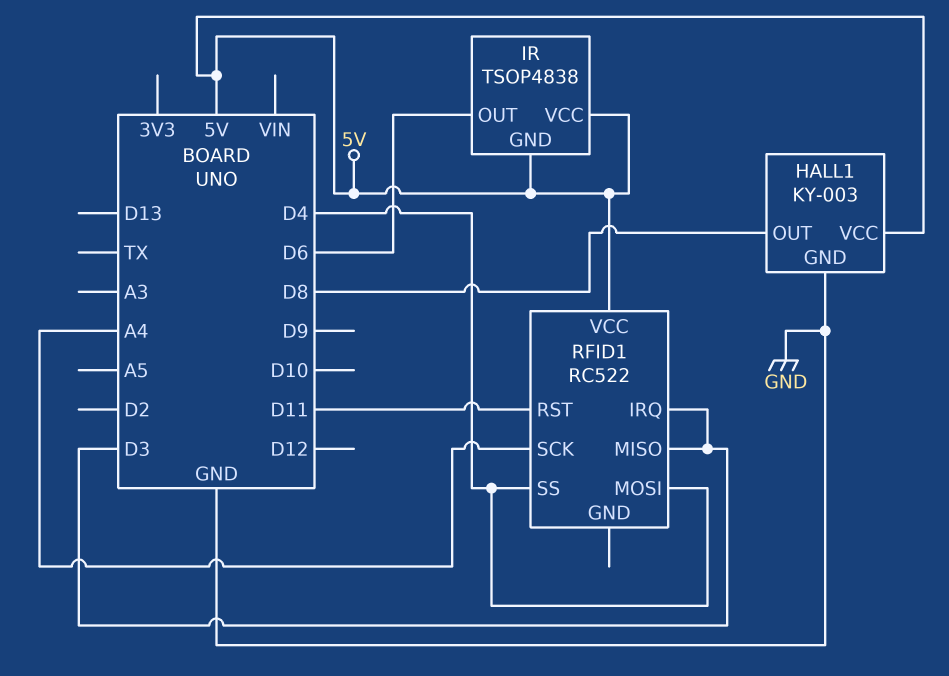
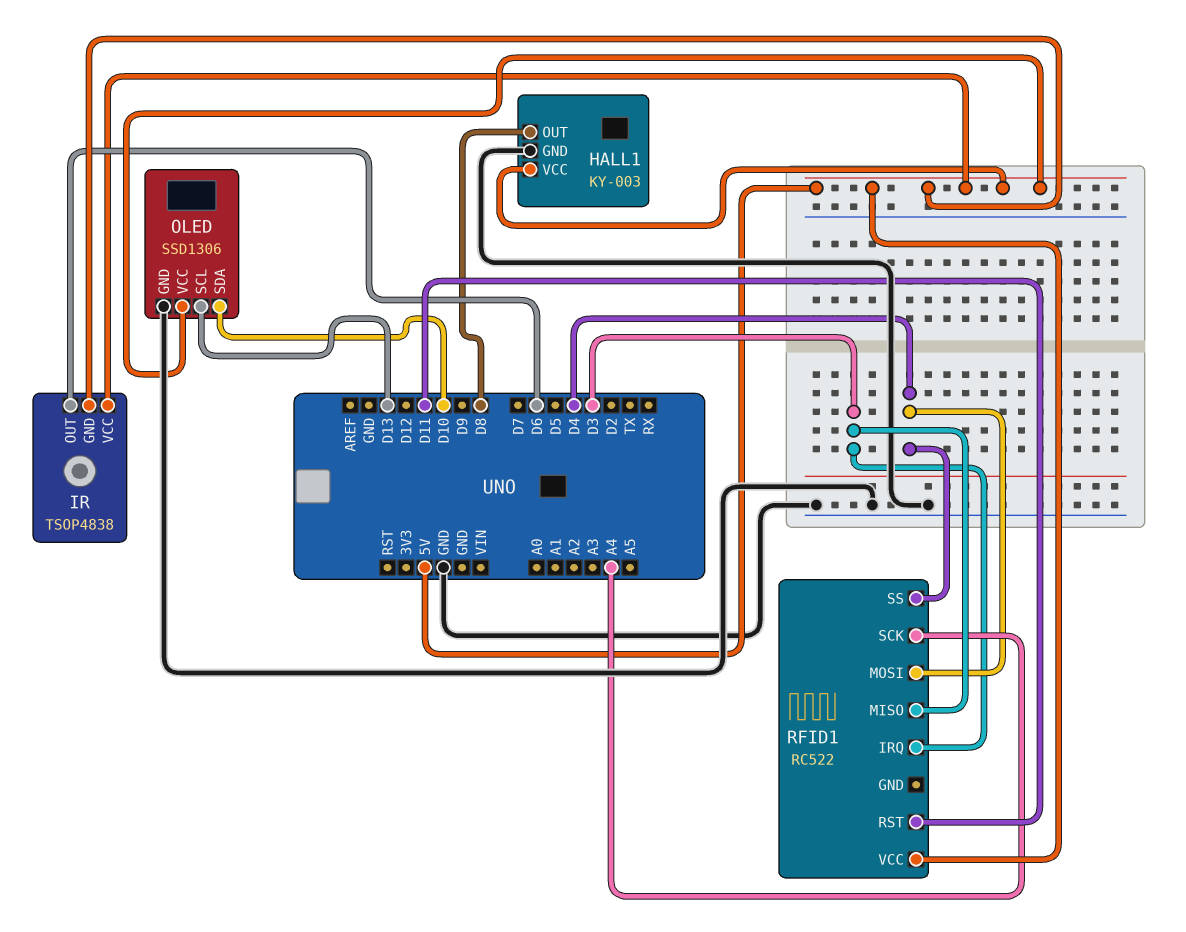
OLED: none -> SSD1306
OLED pin GND: none -> GND
OLED pin SCL: none -> D13
OLED pin SDA: none -> D10
OLED pin VCC: none -> 5V

